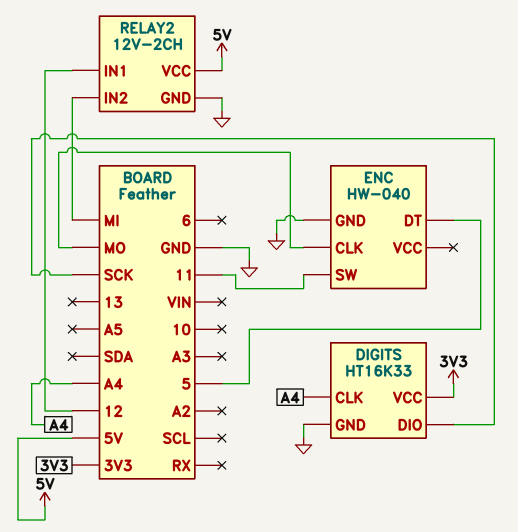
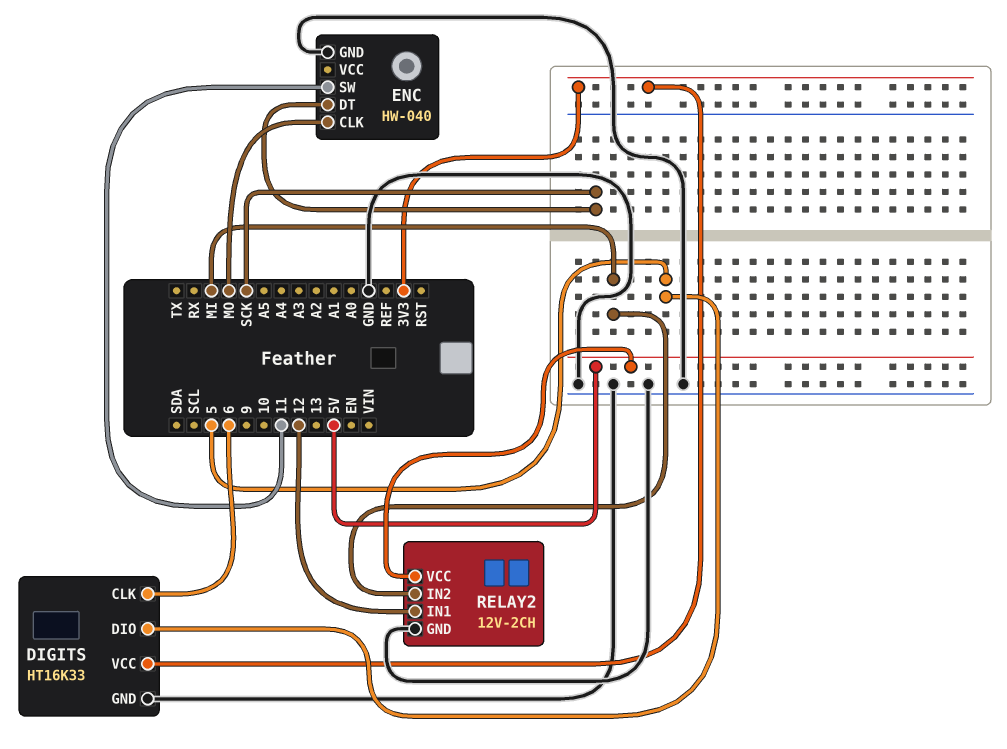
DIGITS pin CLK: A4 -> 6
DIGITS pin DIO: SCK -> 5
ENC pin DT: 5 -> SCK

